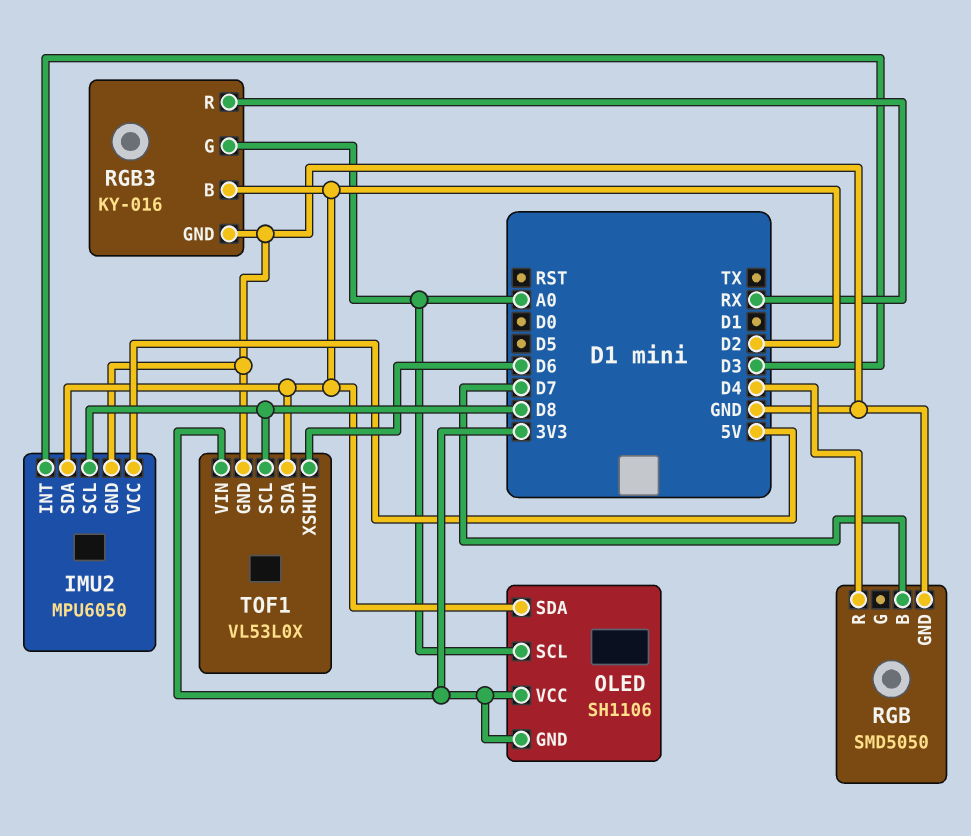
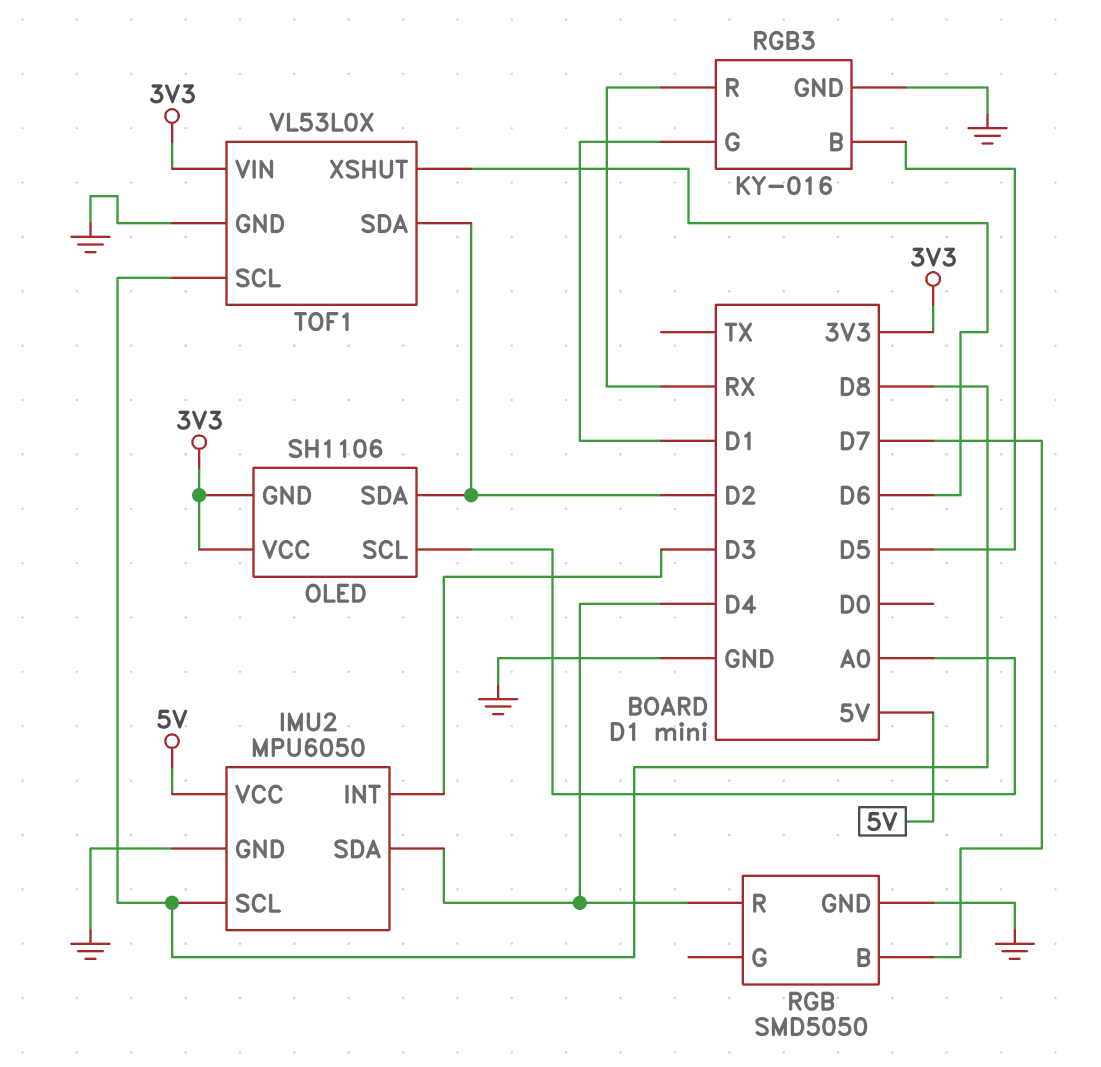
IMU2 pin SDA: D2 -> D4
RGB3 pin B: D2 -> D5
RGB3 pin G: A0 -> D1

